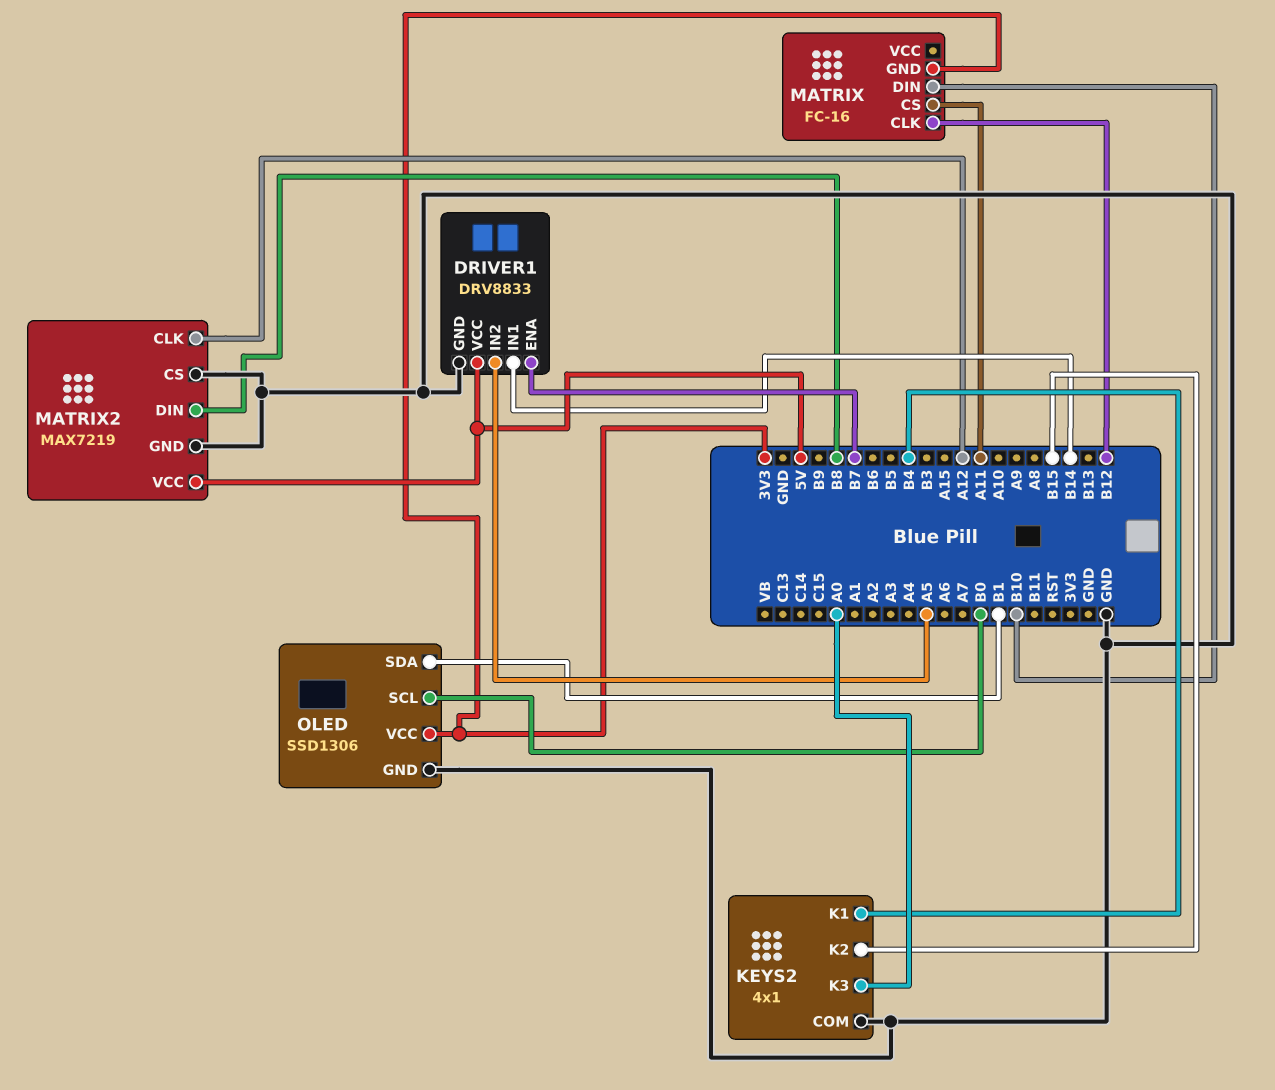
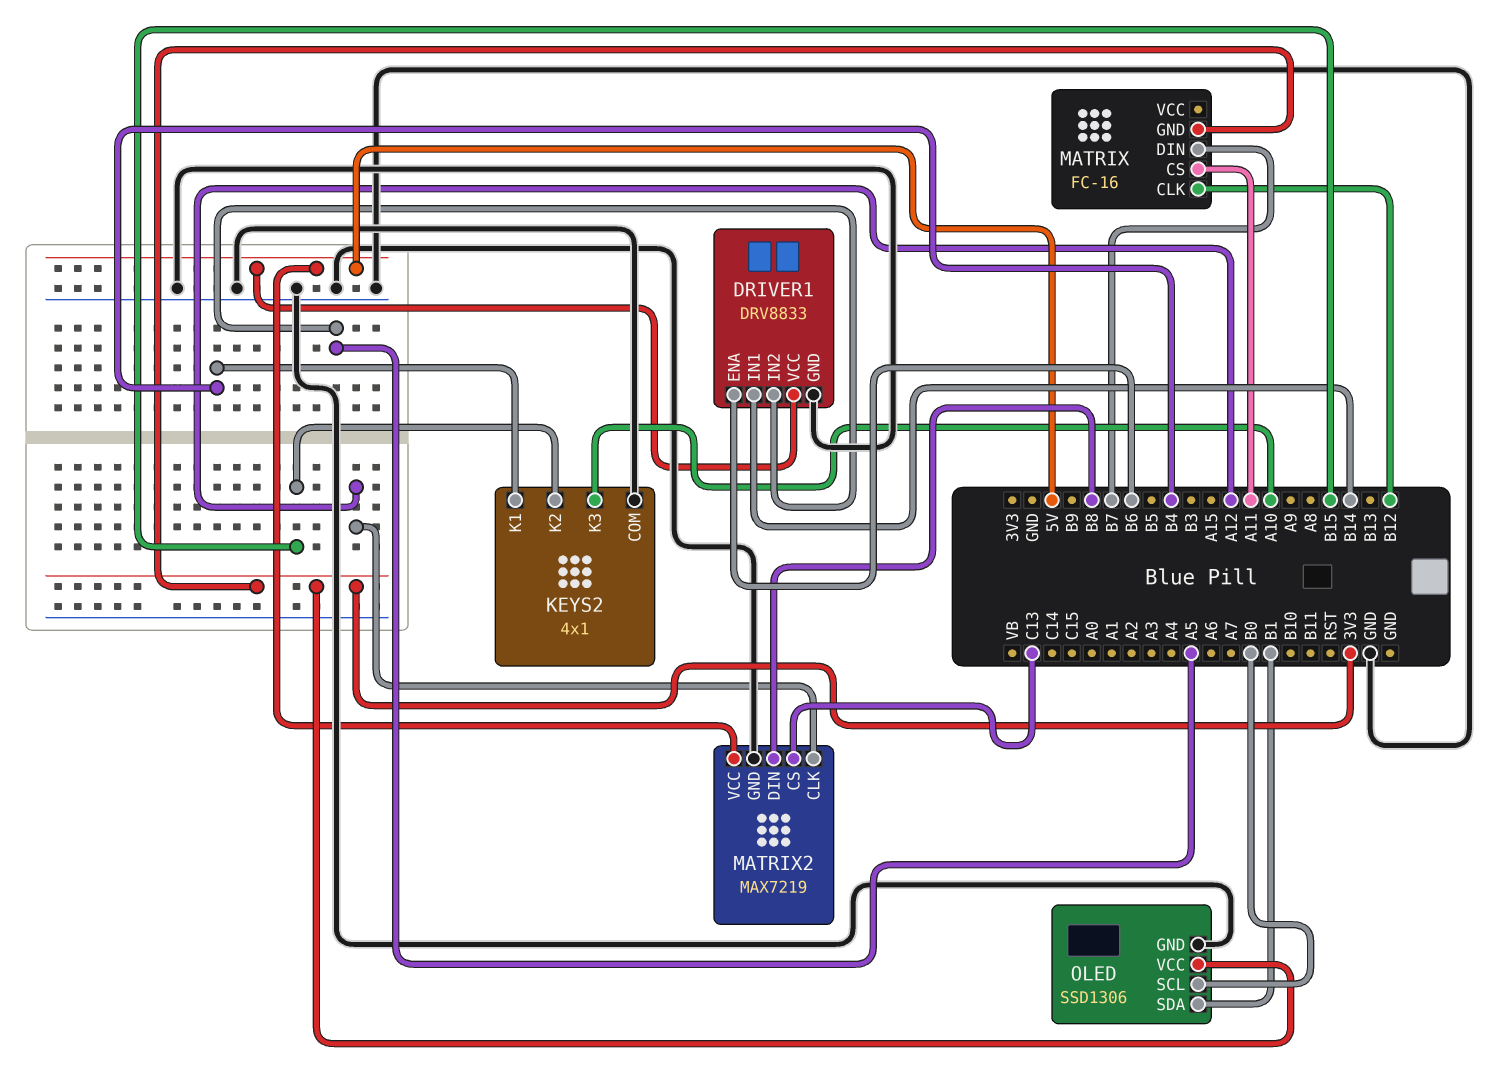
DRIVER1 pin ENA: B7 -> B6
KEYS2 pin K3: A0 -> A10
MATRIX pin DIN: B10 -> B7
MATRIX2 pin CS: GND -> C13

